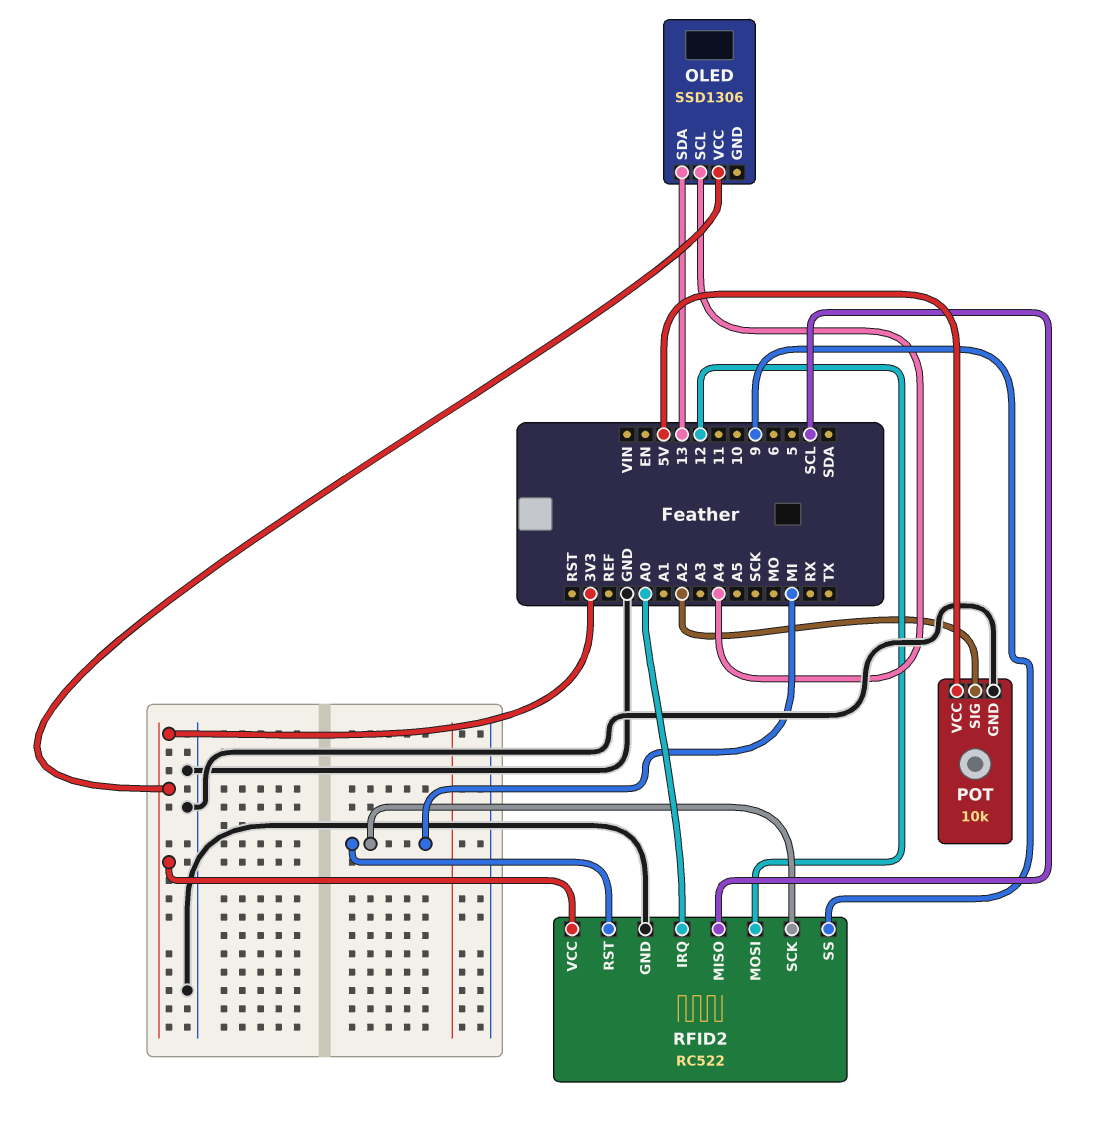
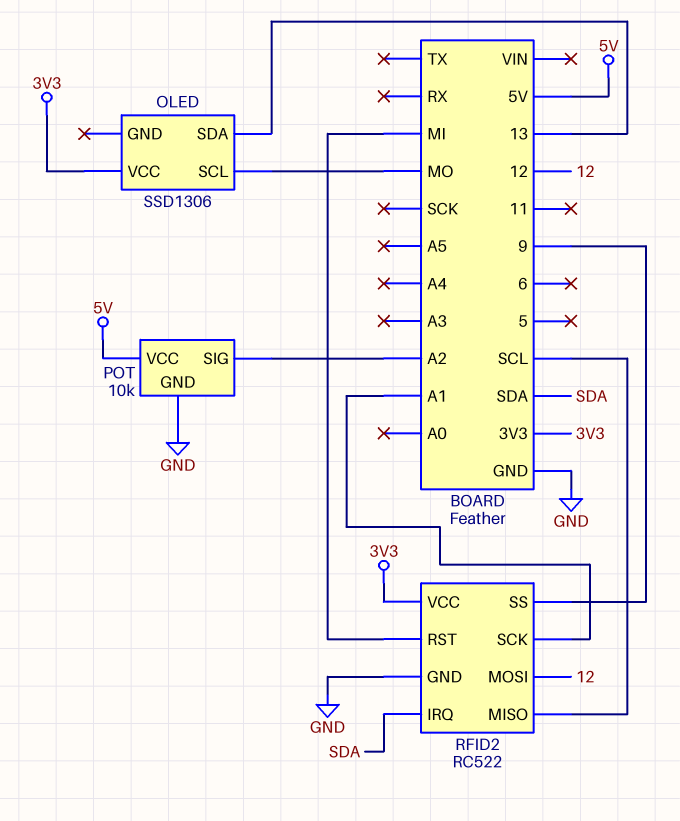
OLED pin SCL: A4 -> MO
RFID2 pin IRQ: A0 -> SDA
RFID2 pin SCK: MI -> A1

